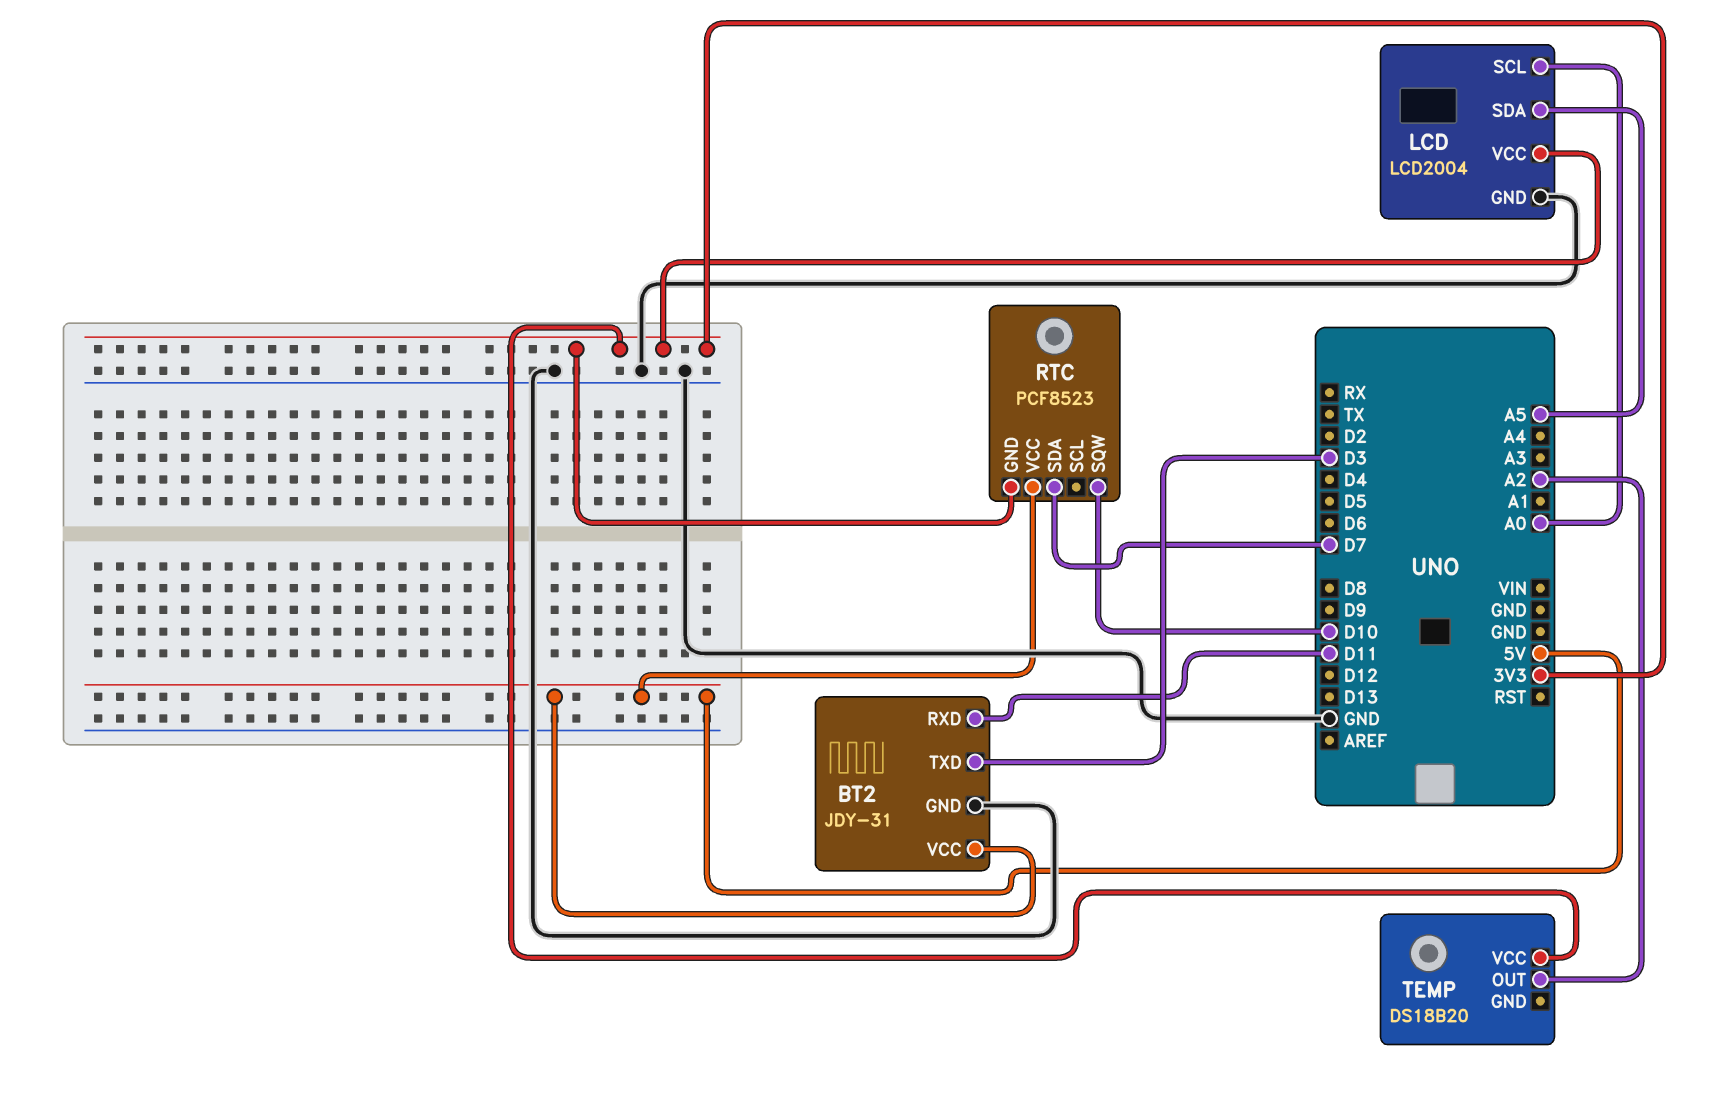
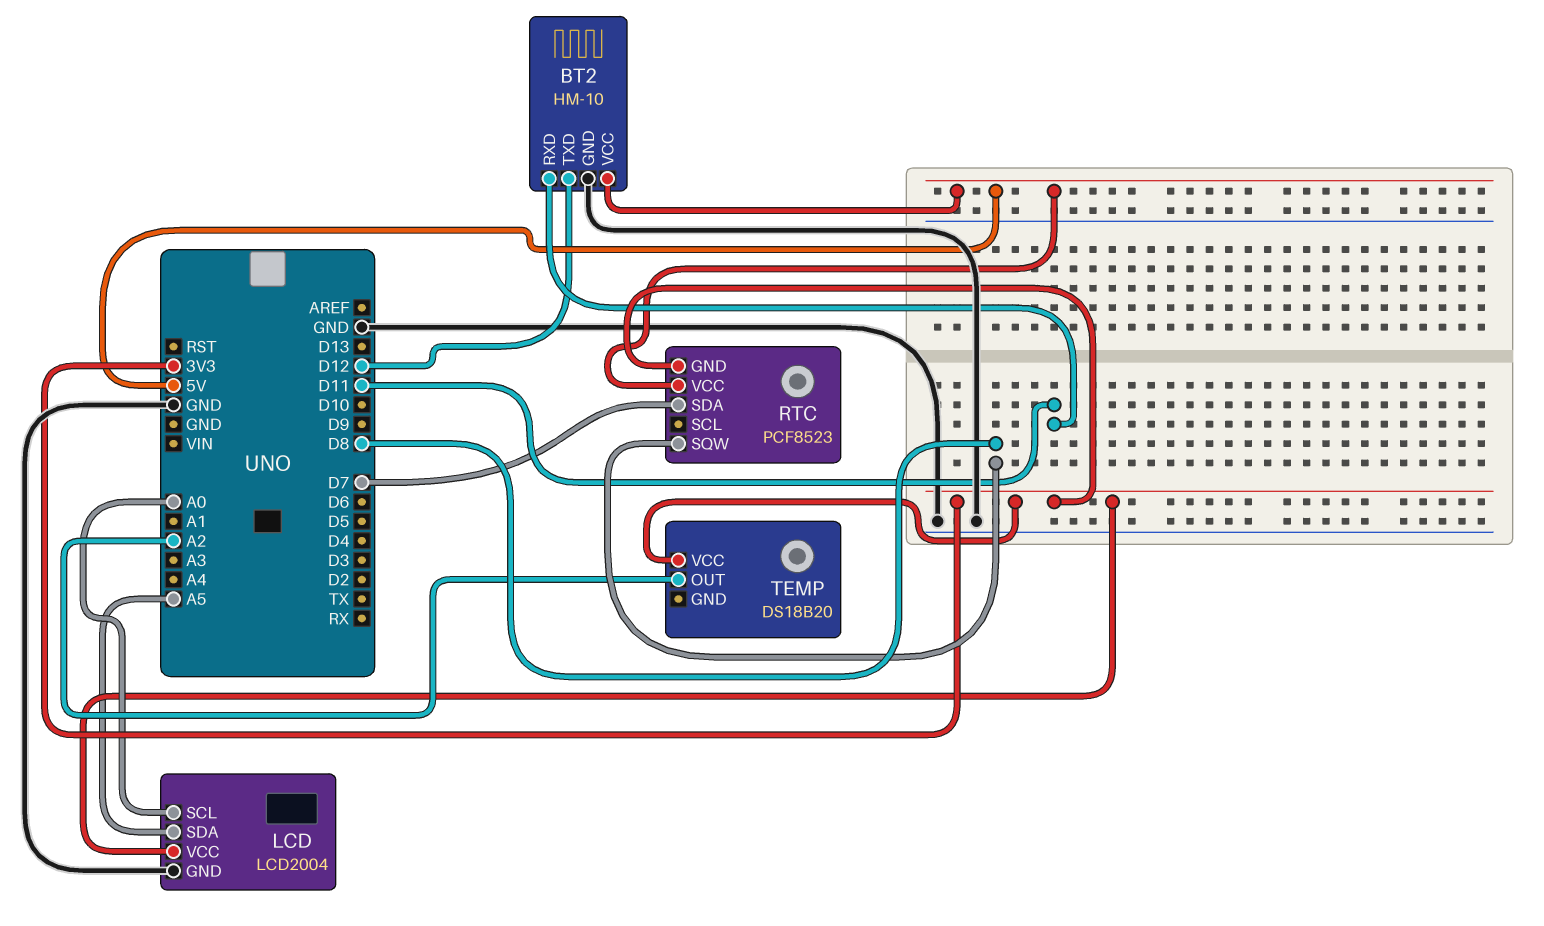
BT2: JDY-31 -> HM-10
BT2 pin TXD: D3 -> D12
RTC pin SQW: D10 -> D8

